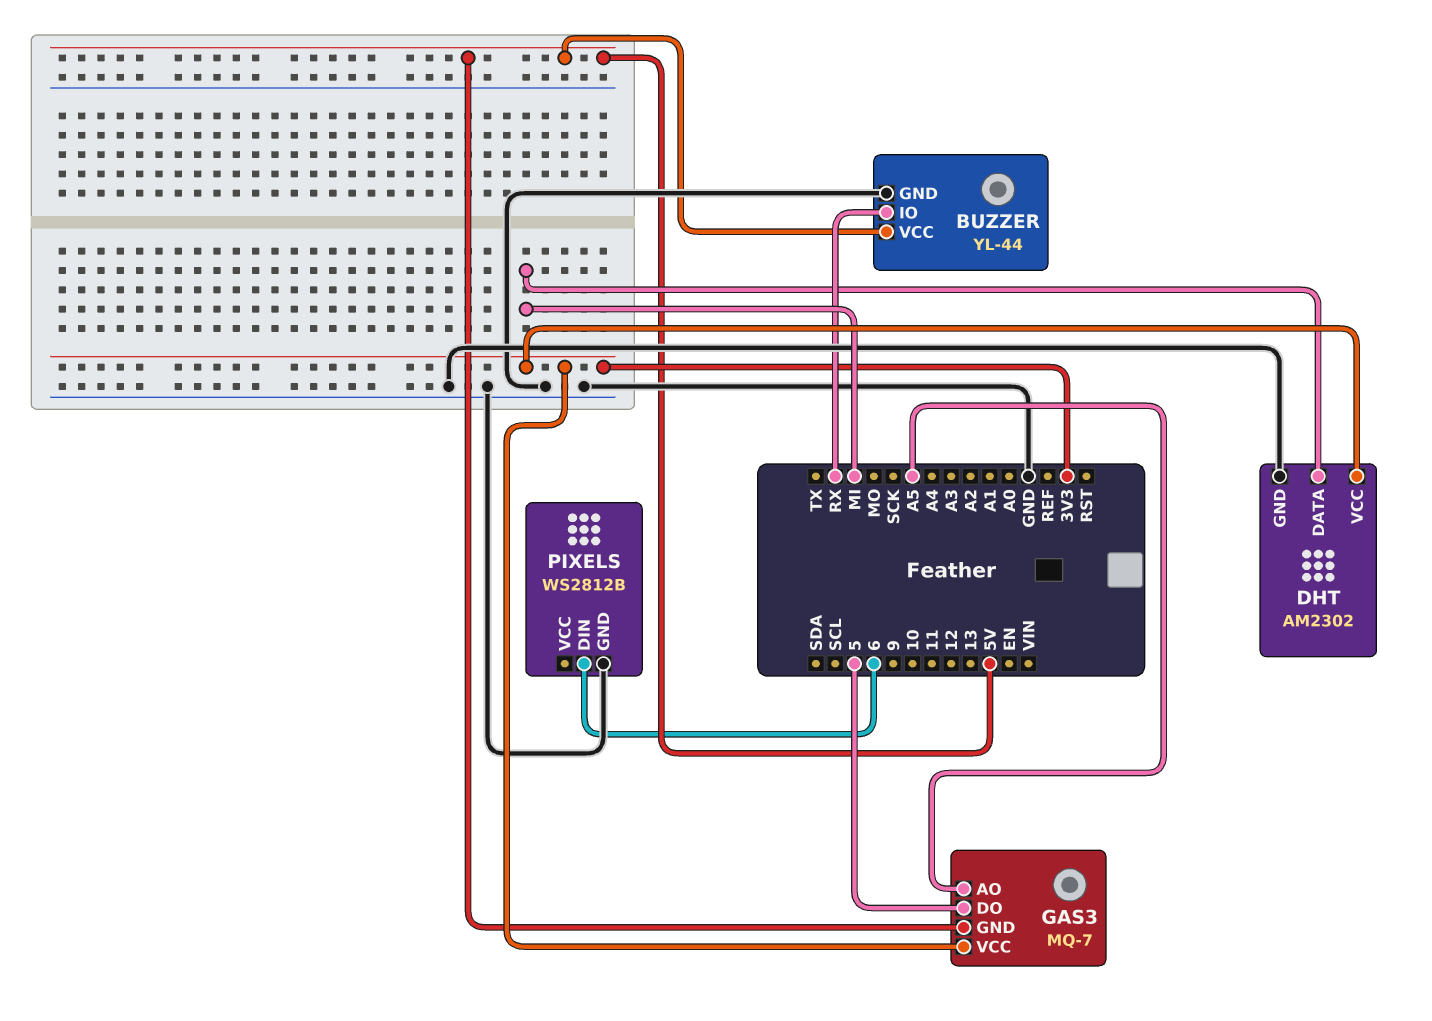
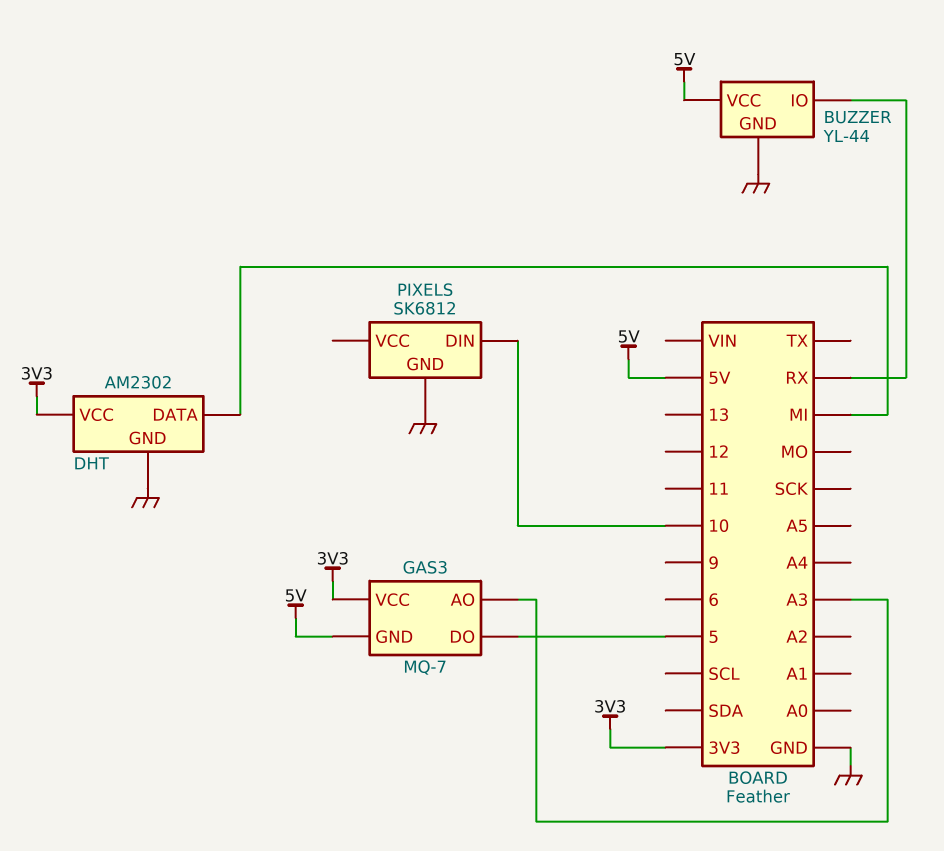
GAS3 pin AO: A5 -> A3
PIXELS: WS2812B -> SK6812
PIXELS pin DIN: 6 -> 10

